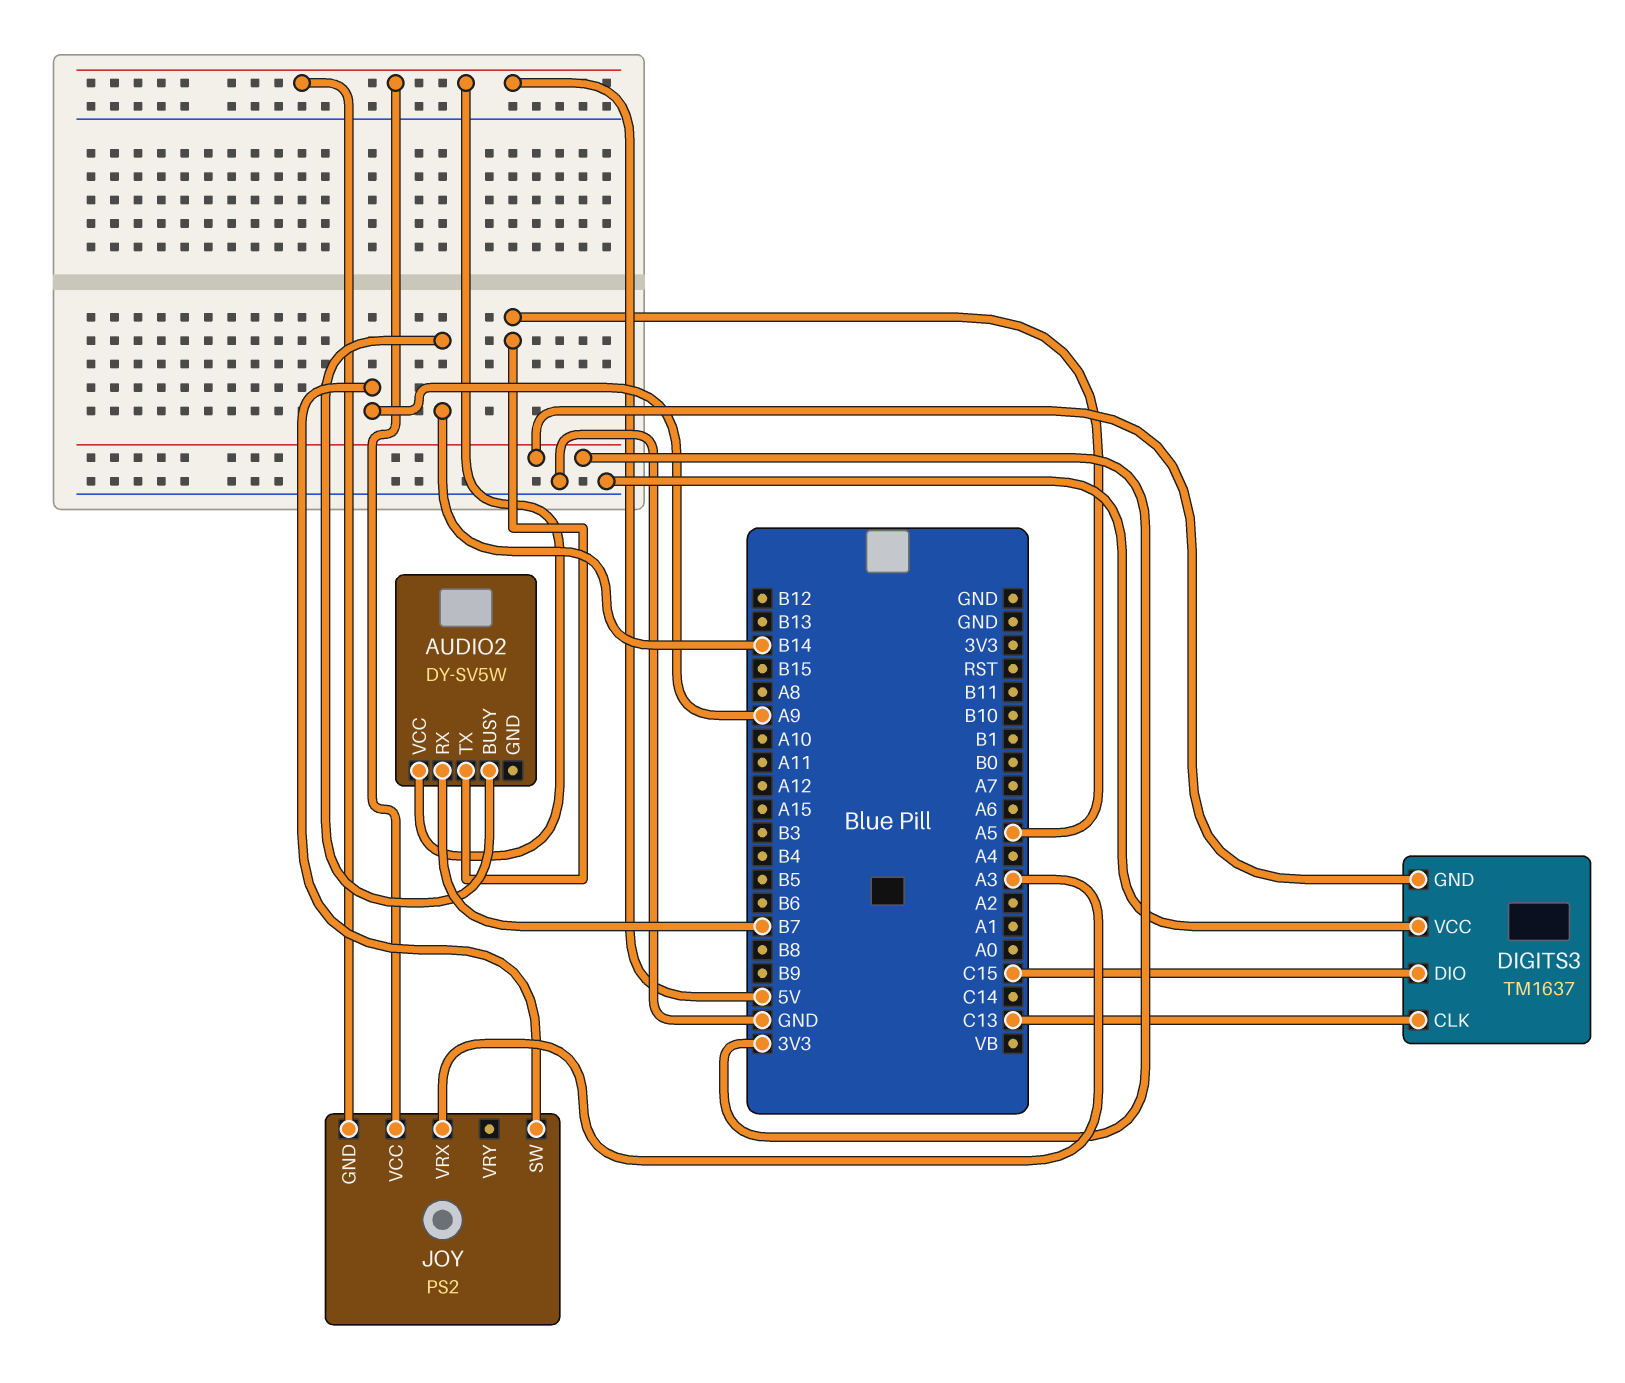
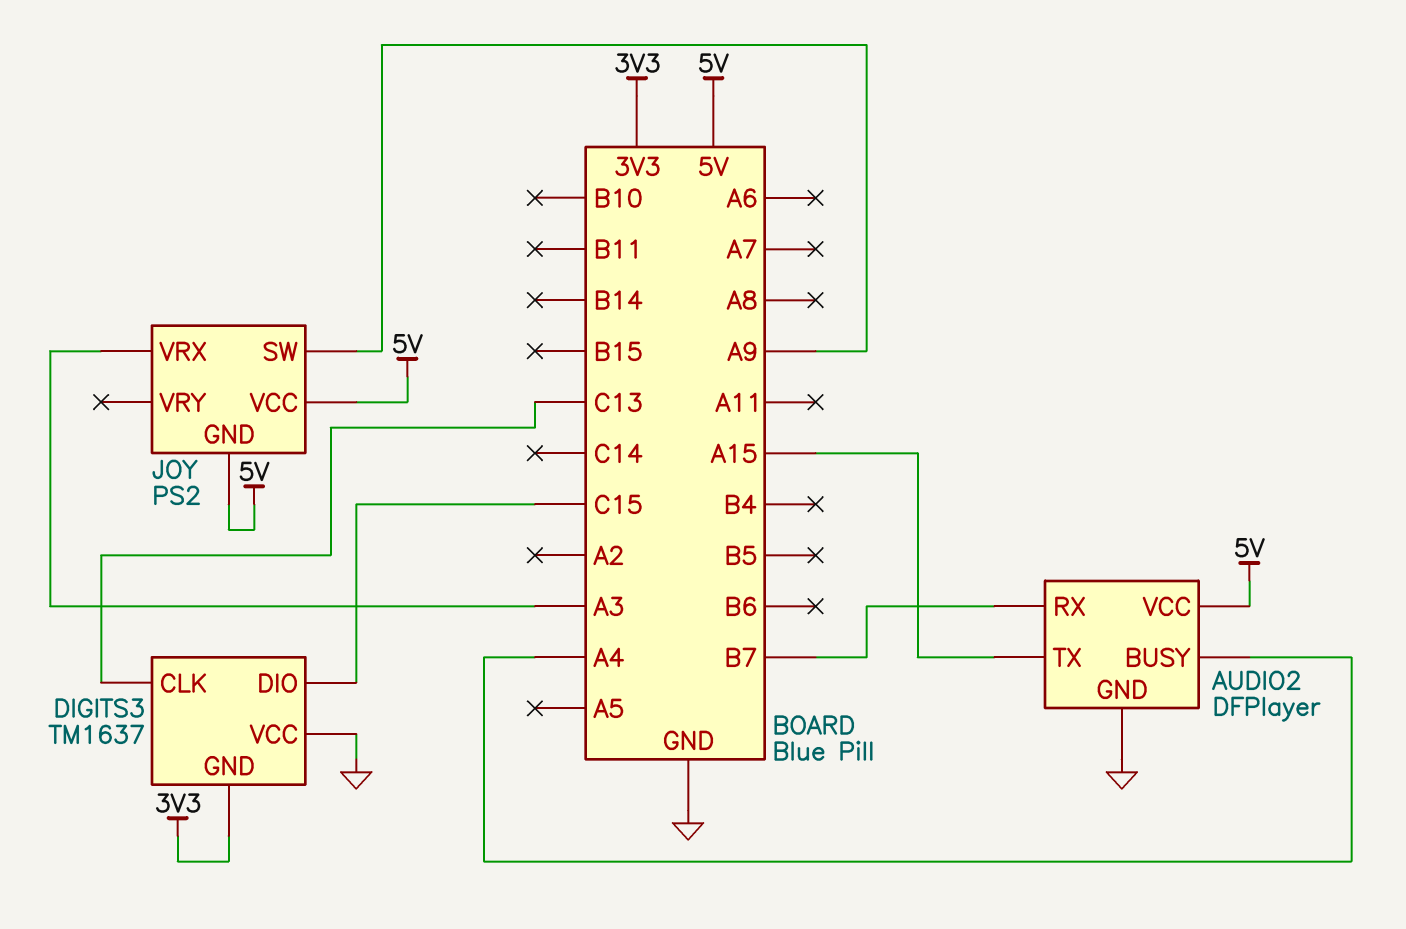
AUDIO2: DY-SV5W -> DFPlayer
AUDIO2 pin BUSY: B14 -> A4
AUDIO2 pin GND: none -> GND
AUDIO2 pin TX: A5 -> A15

